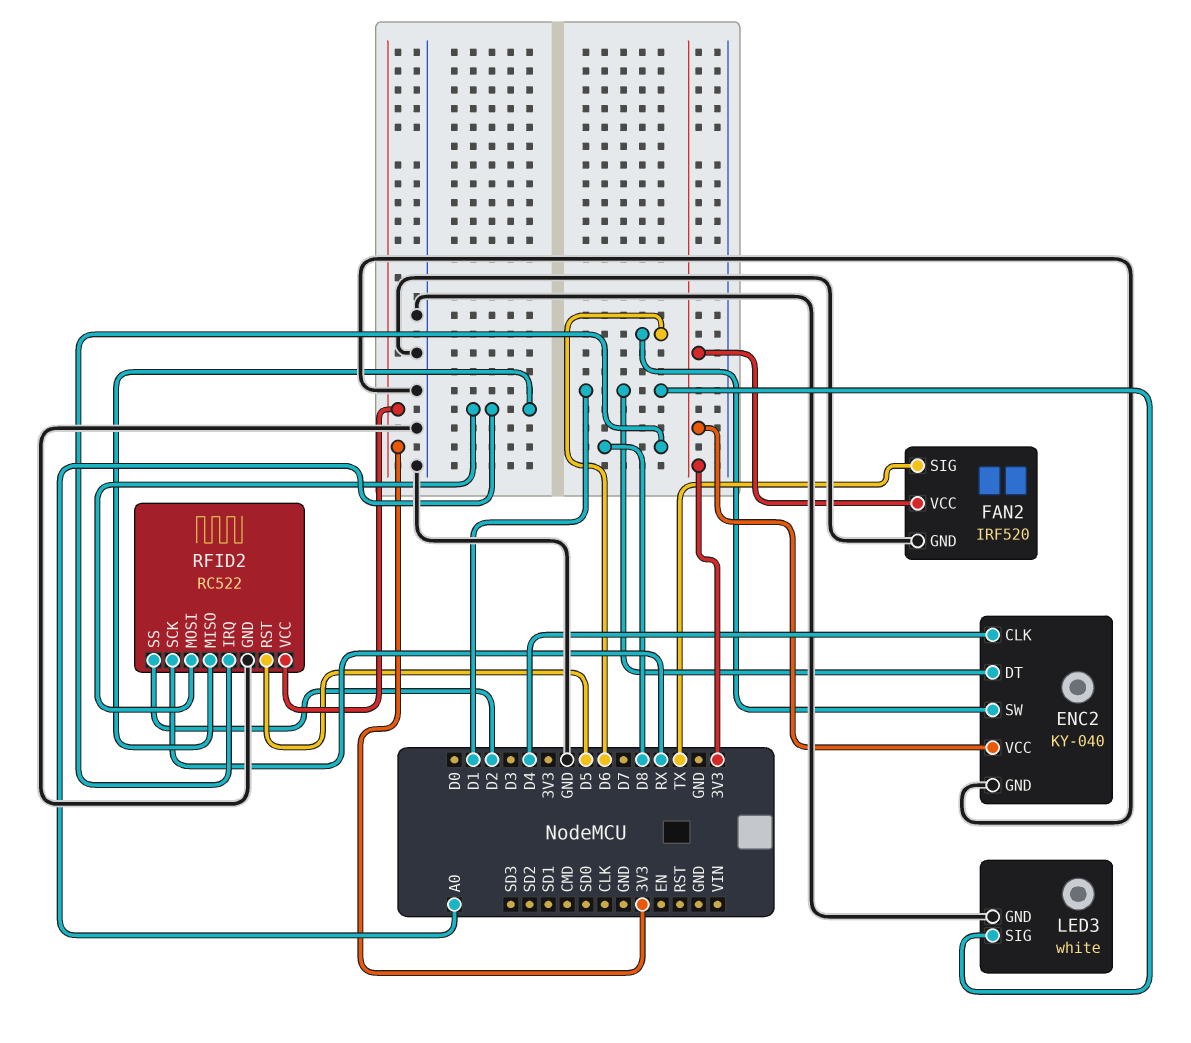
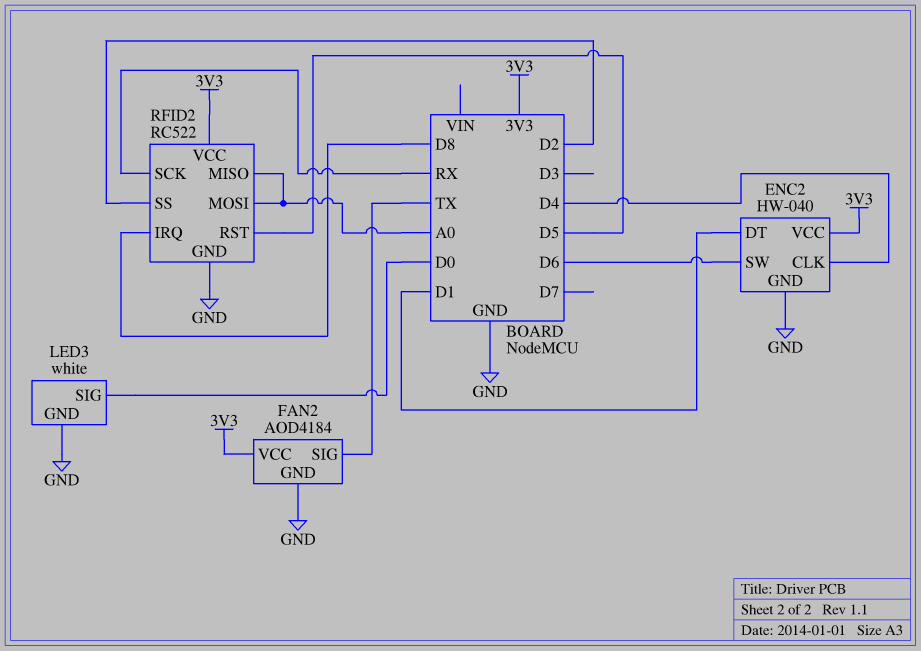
ENC2: KY-040 -> HW-040
FAN2: IRF520 -> AOD4184
LED3 pin SIG: D1 -> D0

